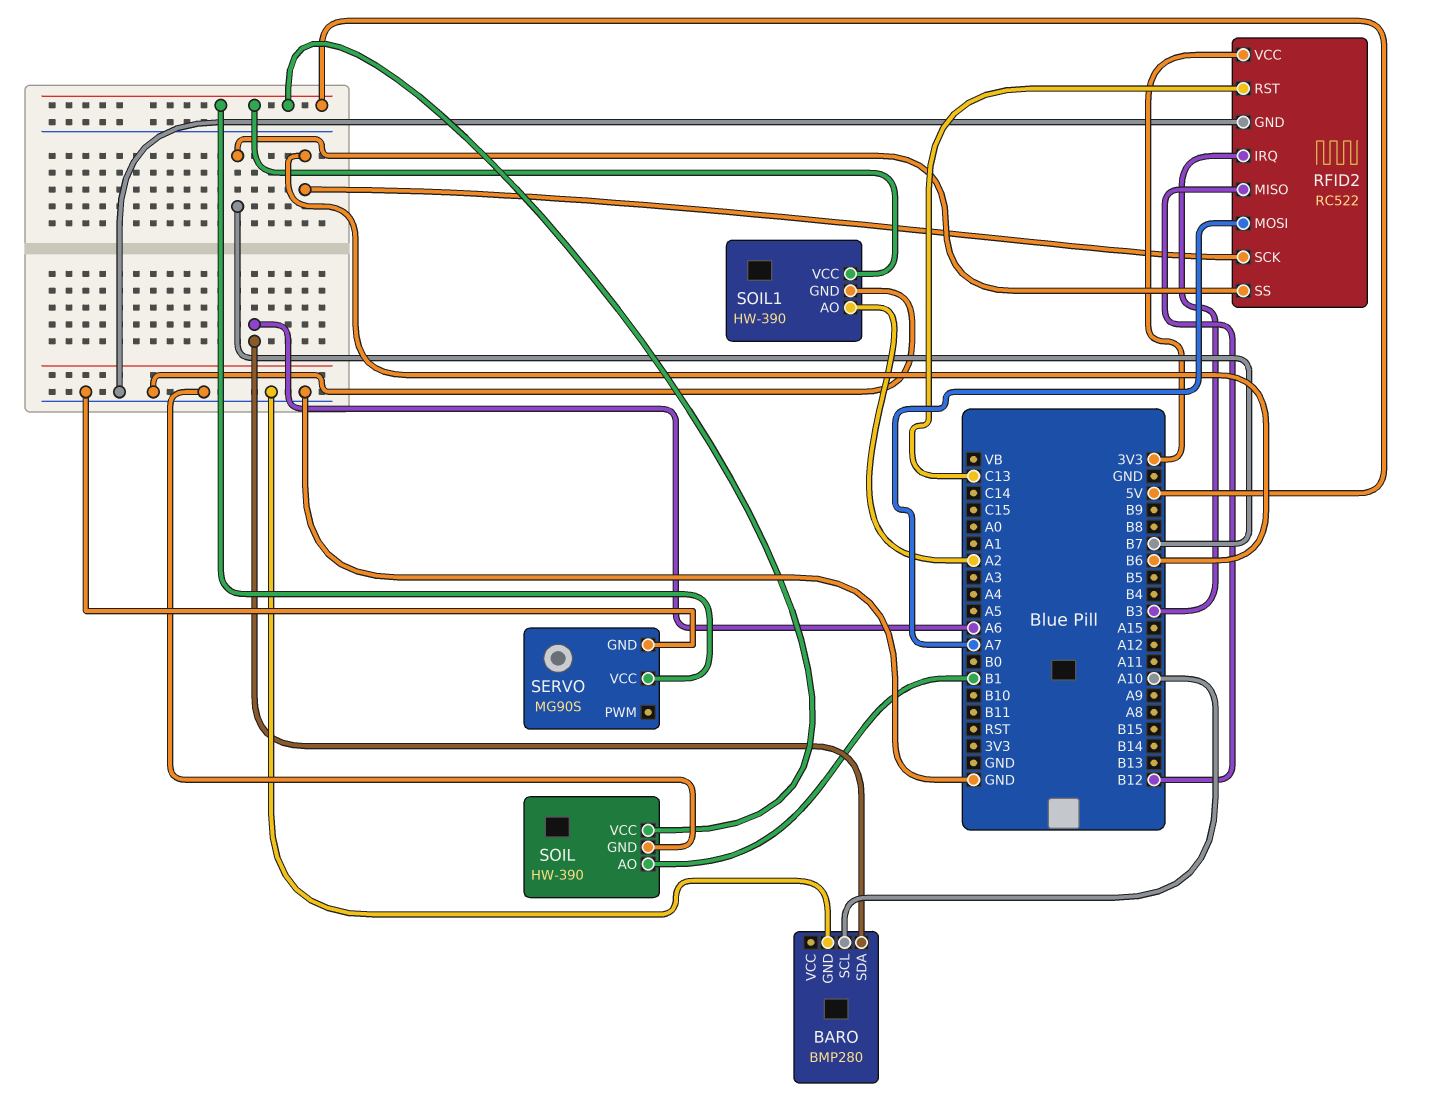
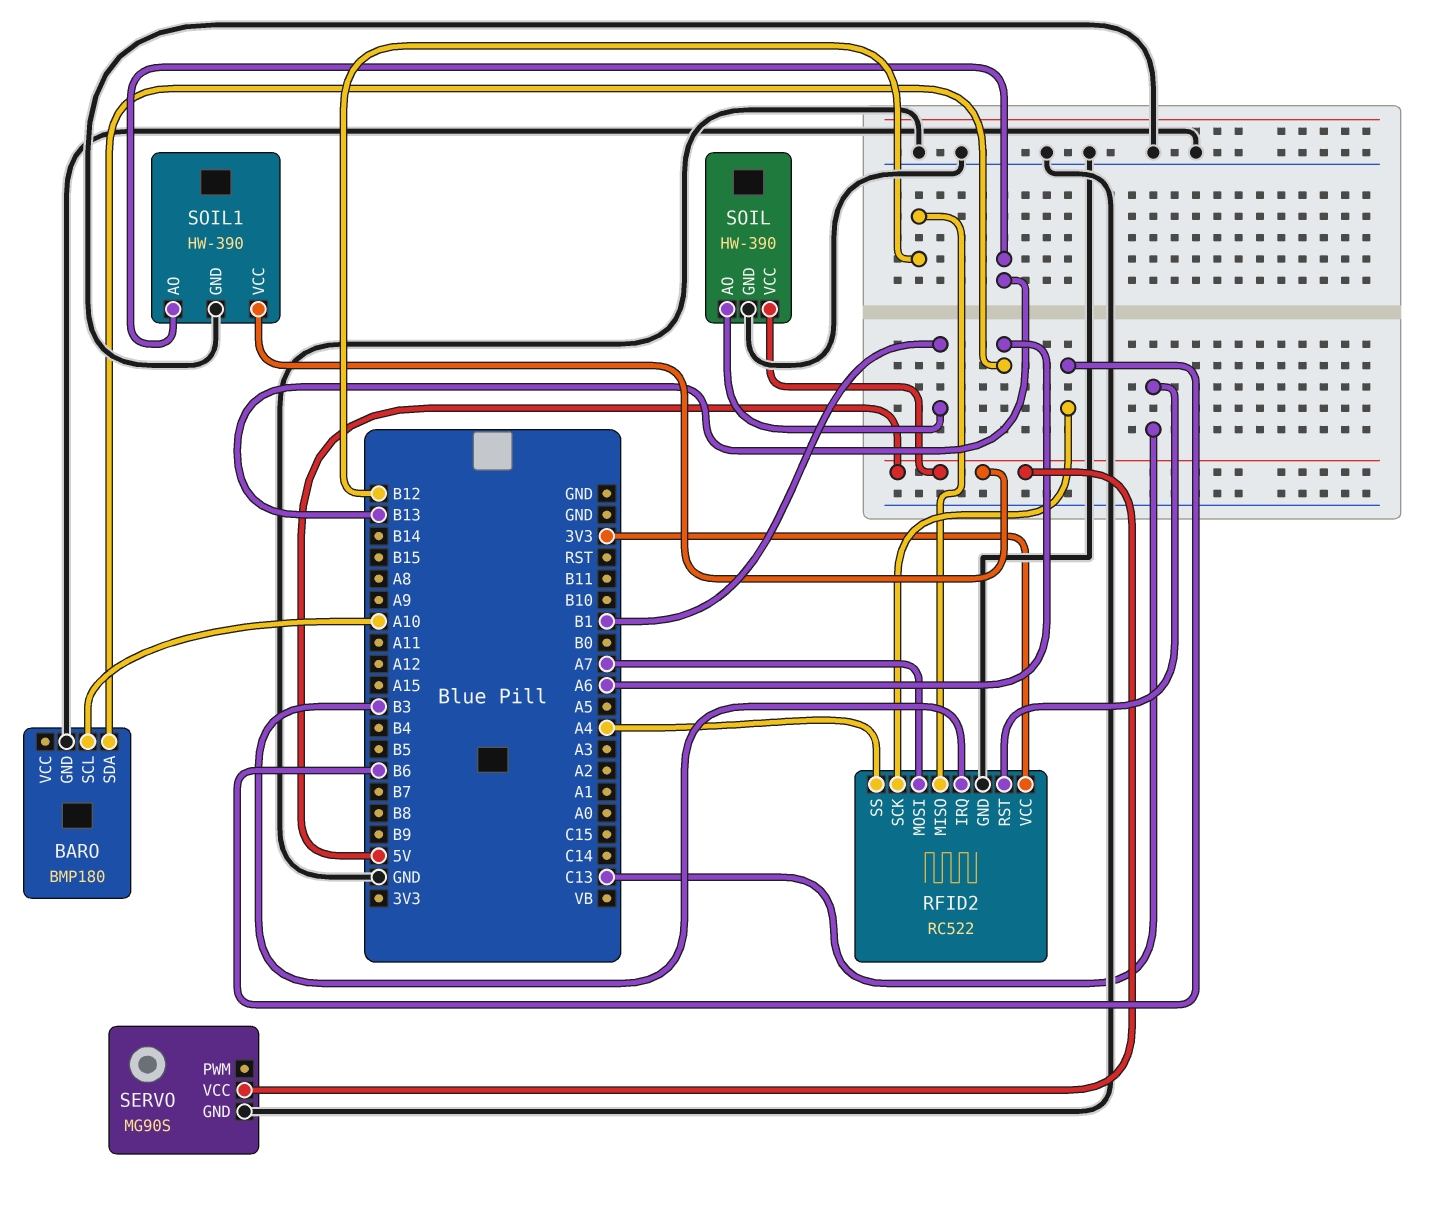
BARO: BMP280 -> BMP180
RFID2 pin SS: B7 -> A4
SOIL1 pin AO: A2 -> B13

